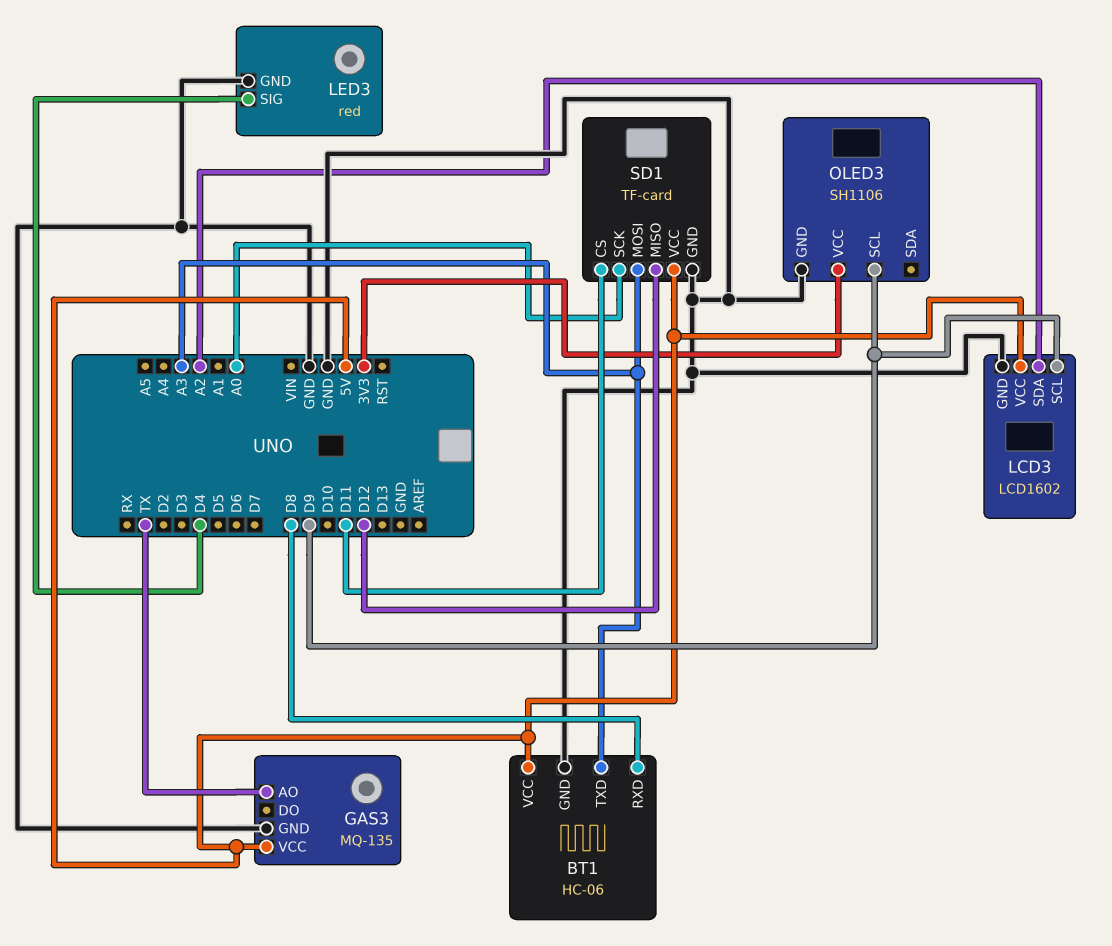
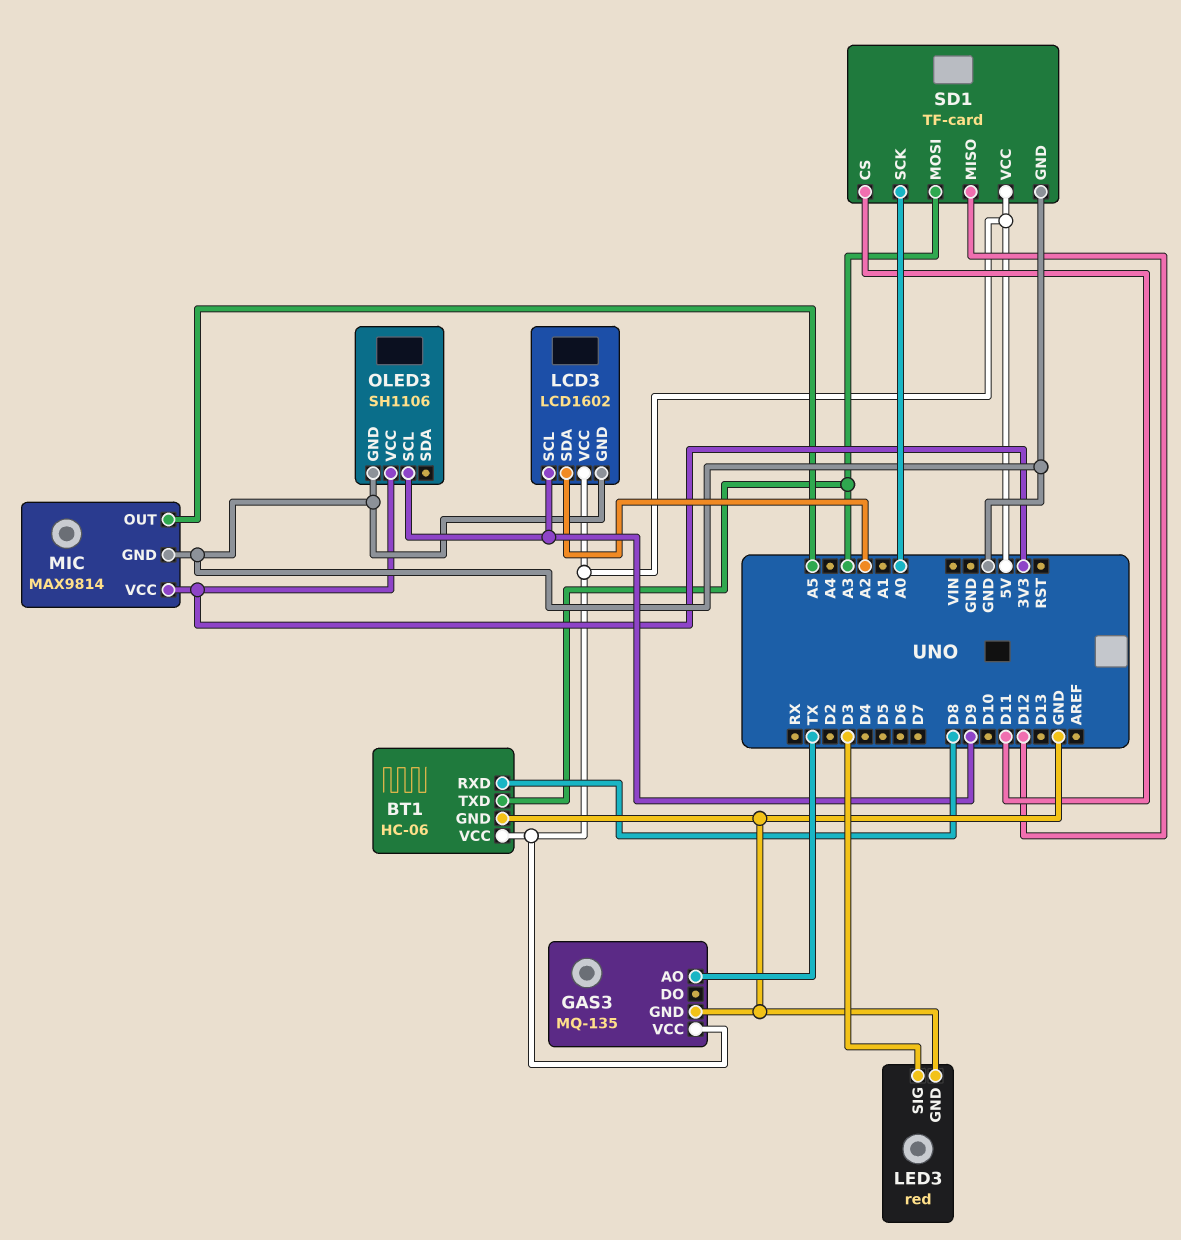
LED3 pin SIG: D4 -> D3
MIC: none -> MAX9814
MIC pin GND: none -> GND
MIC pin OUT: none -> A5
MIC pin VCC: none -> 3V3

